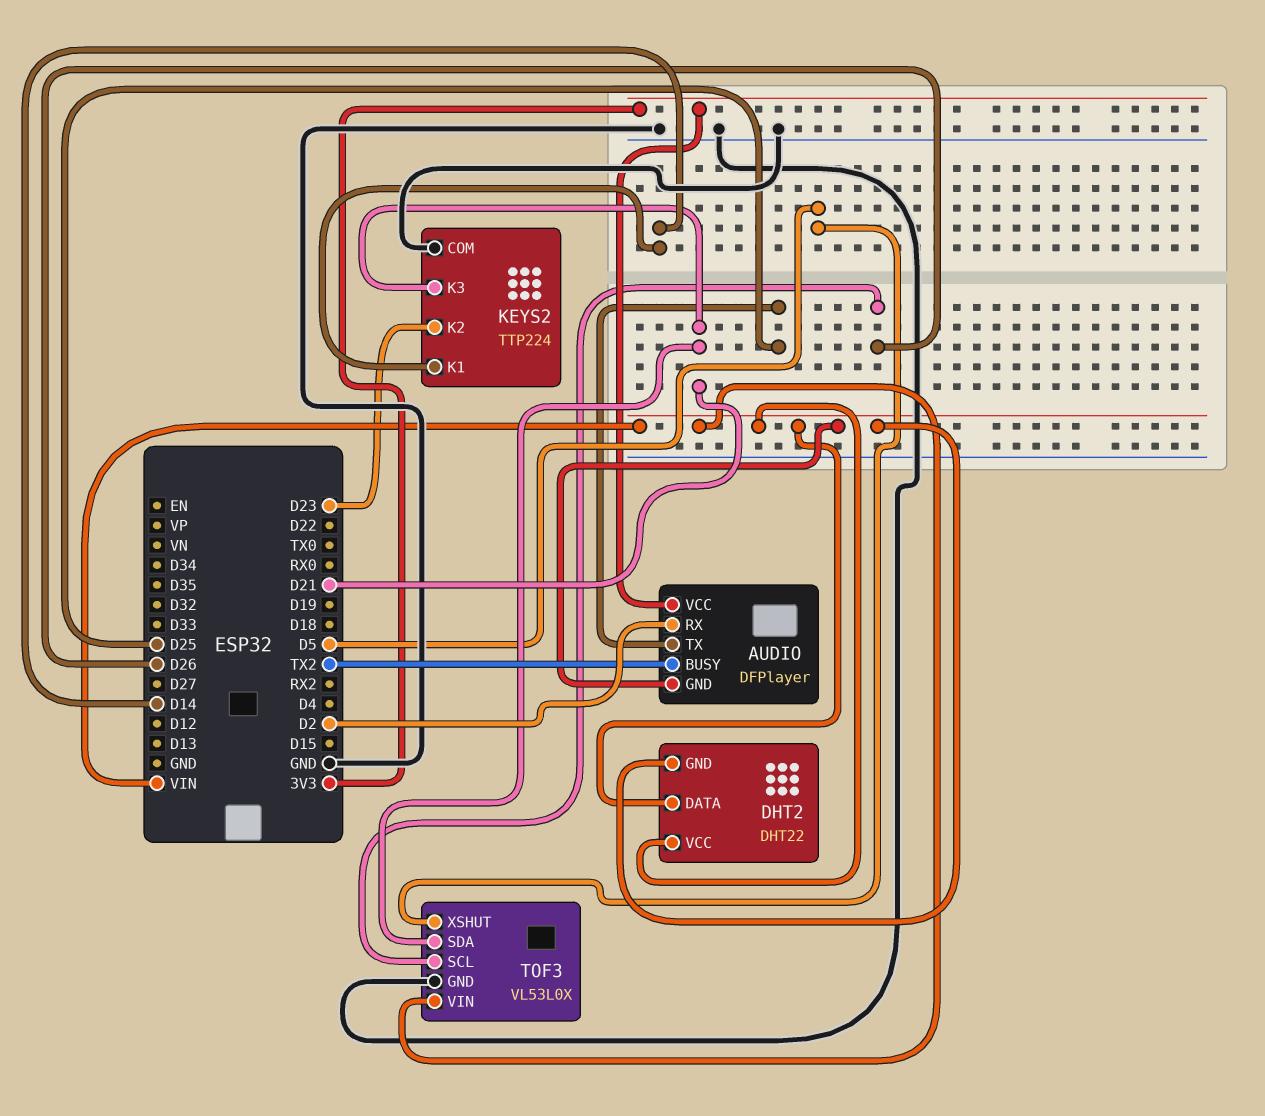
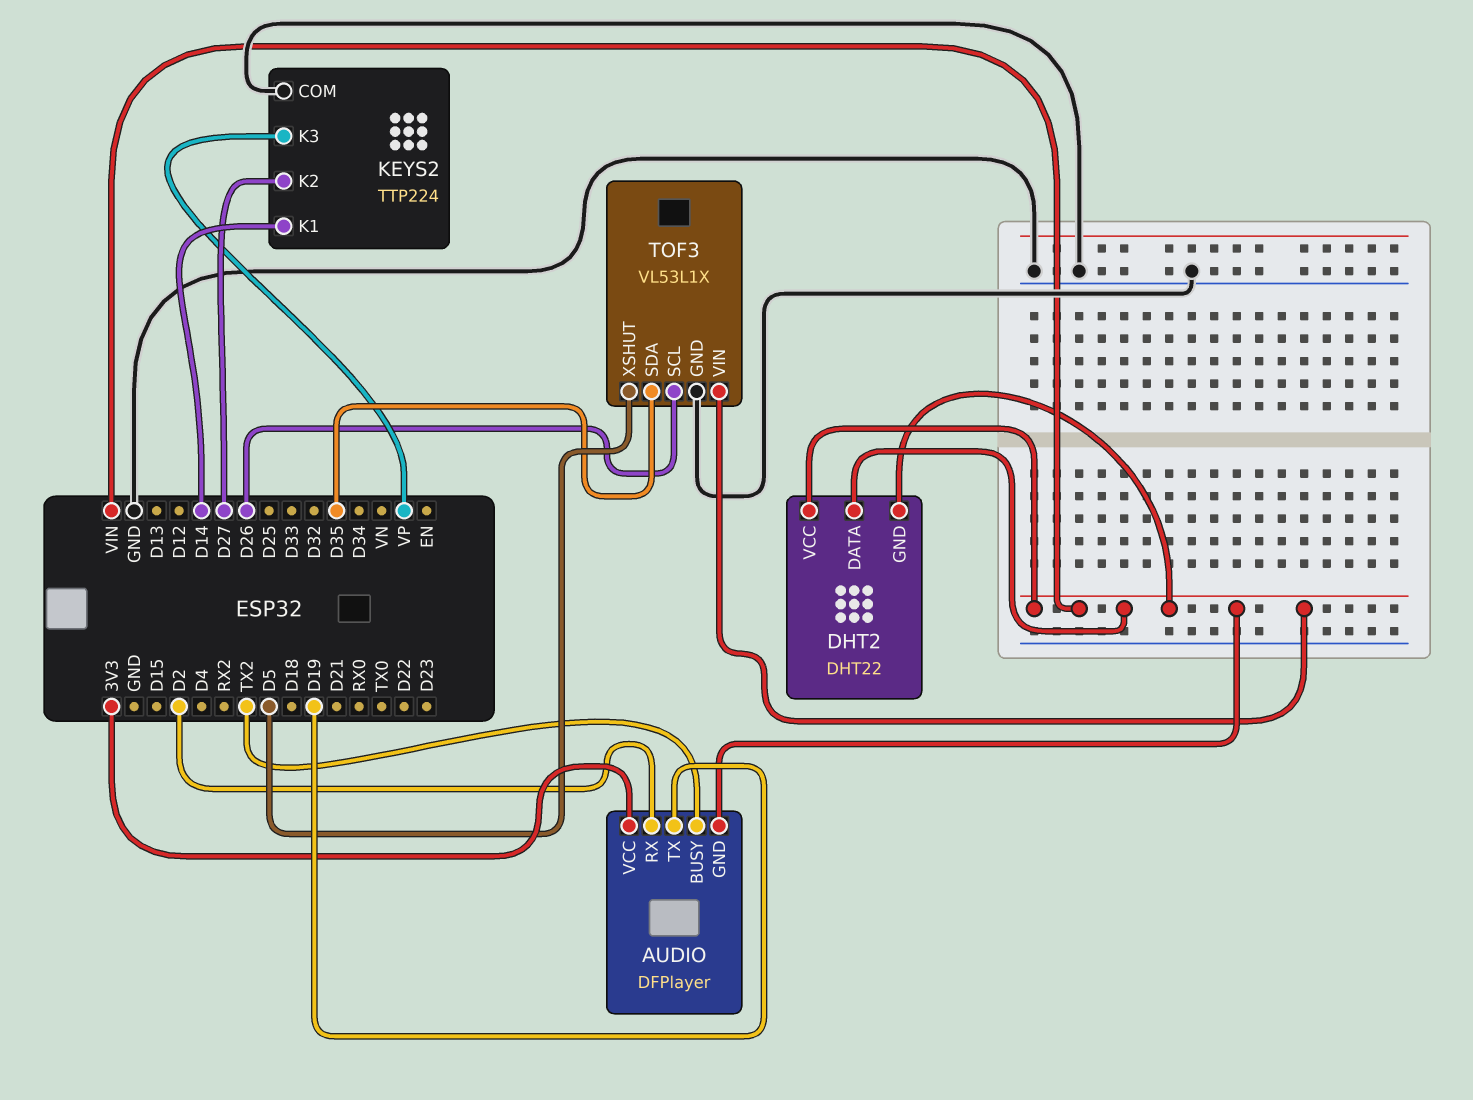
AUDIO pin TX: D25 -> D19
KEYS2 pin K2: D23 -> D27
KEYS2 pin K3: D21 -> VP
TOF3: VL53L0X -> VL53L1X
TOF3 pin SDA: D21 -> D35

